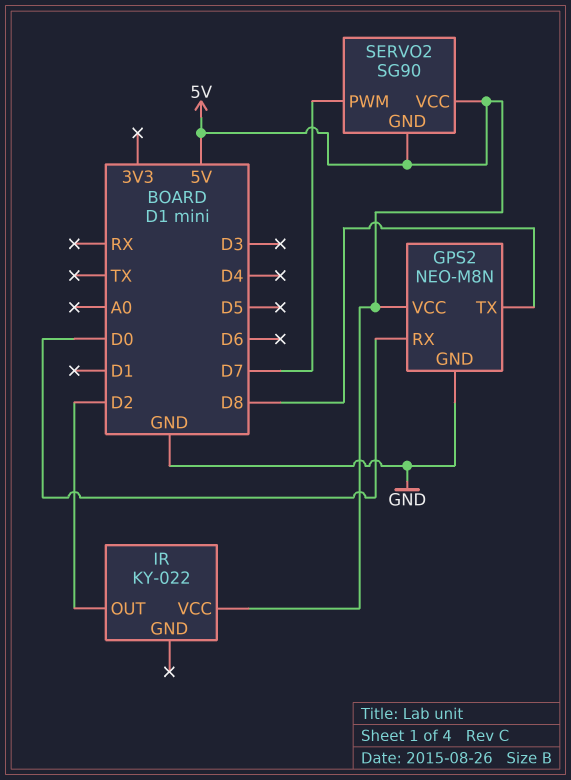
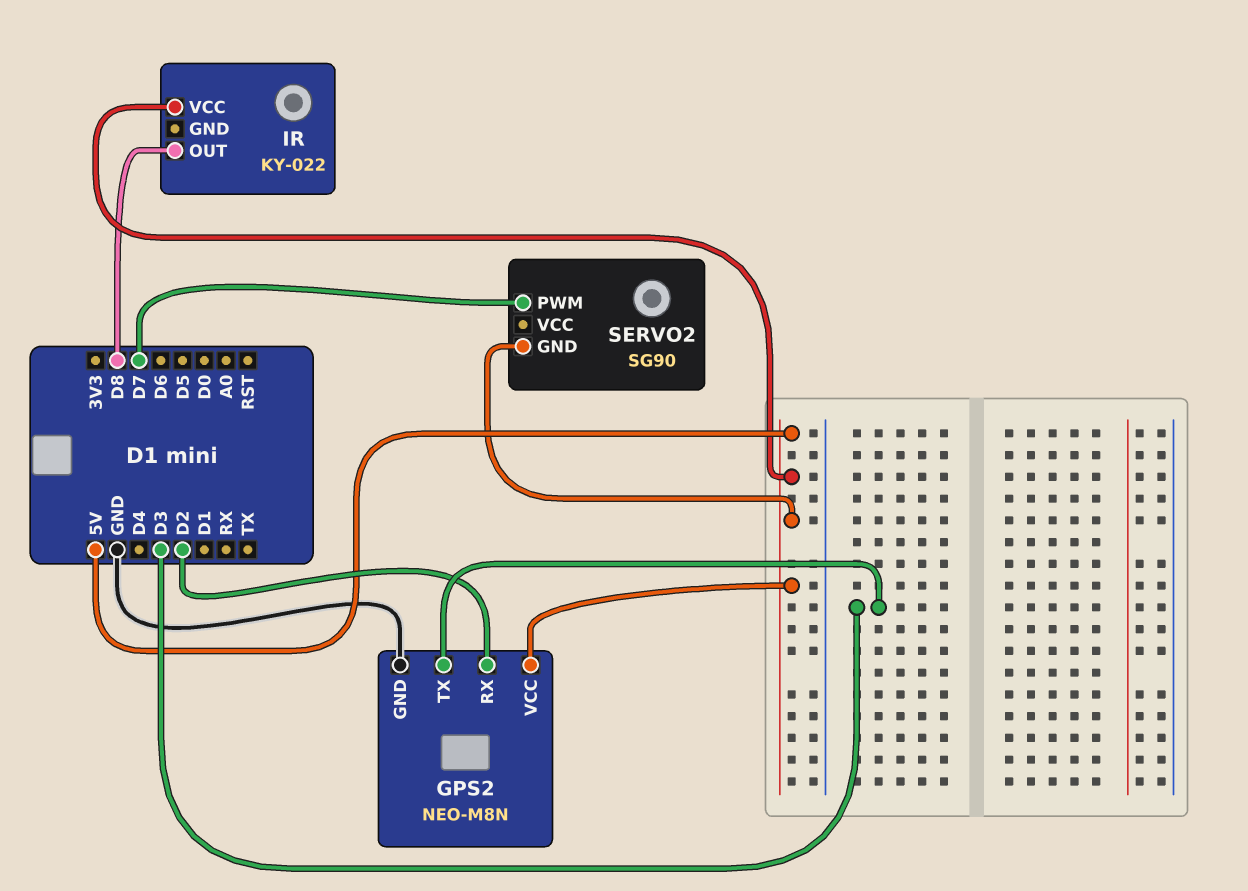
GPS2 pin RX: D0 -> D2
GPS2 pin TX: D8 -> D3
IR pin OUT: D2 -> D8
SERVO2 pin VCC: 5V -> none

